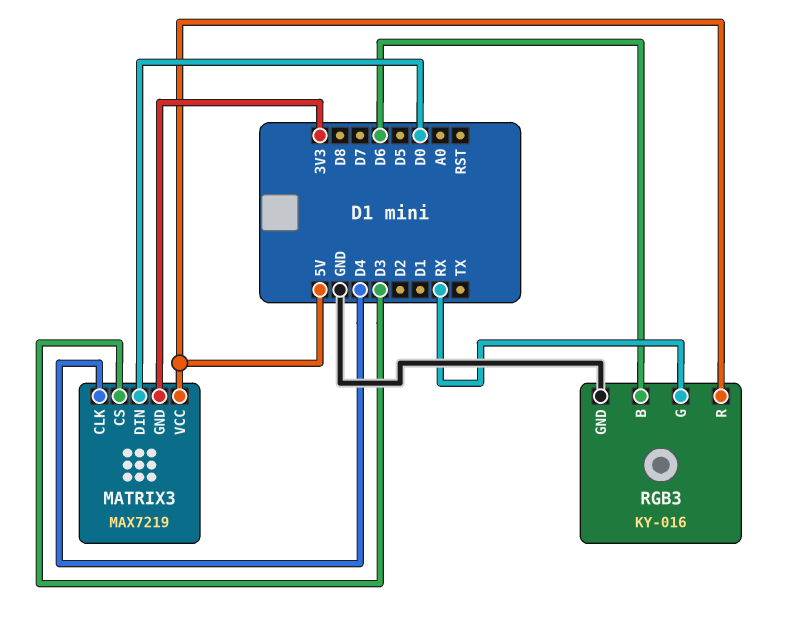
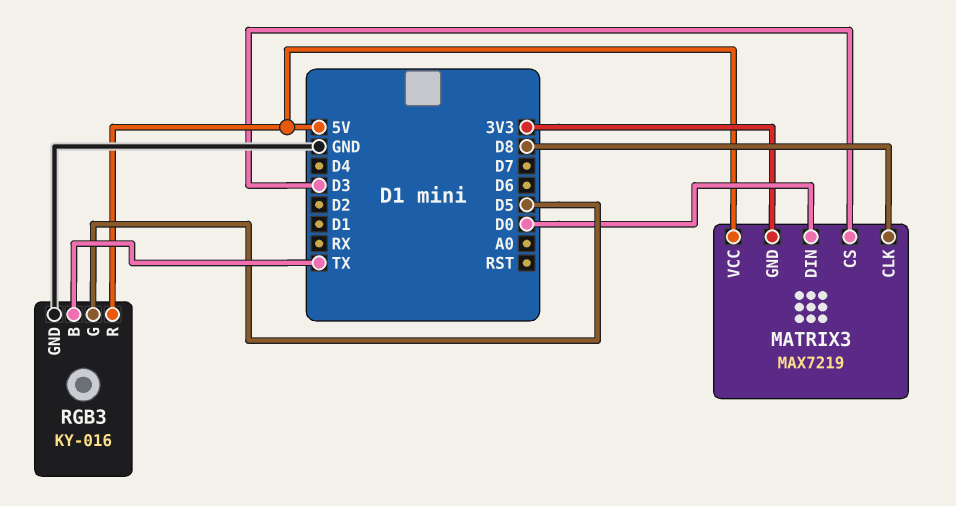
MATRIX3 pin CLK: D4 -> D8
RGB3 pin B: D6 -> TX
RGB3 pin G: RX -> D5

